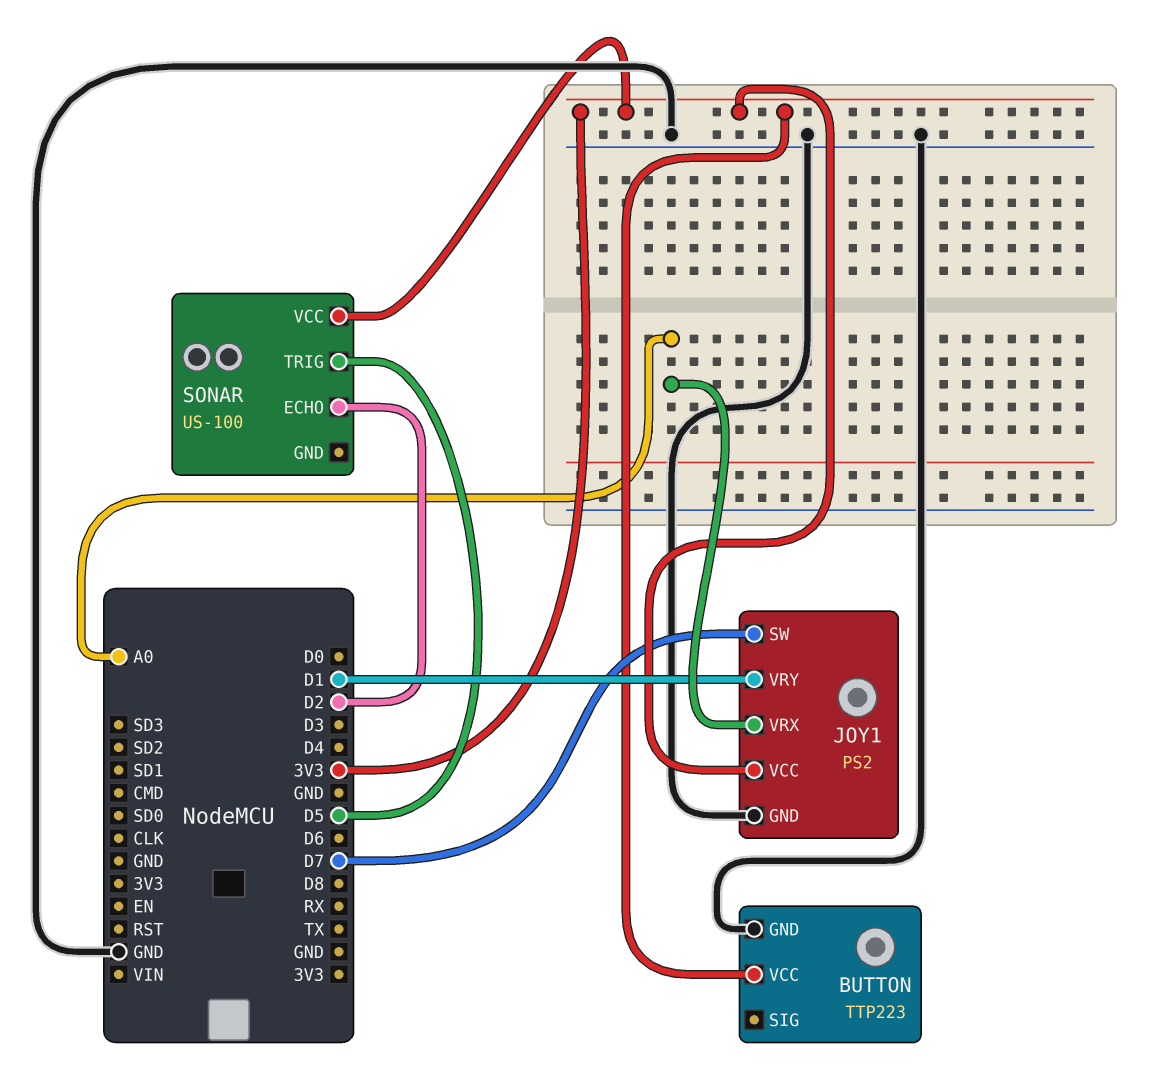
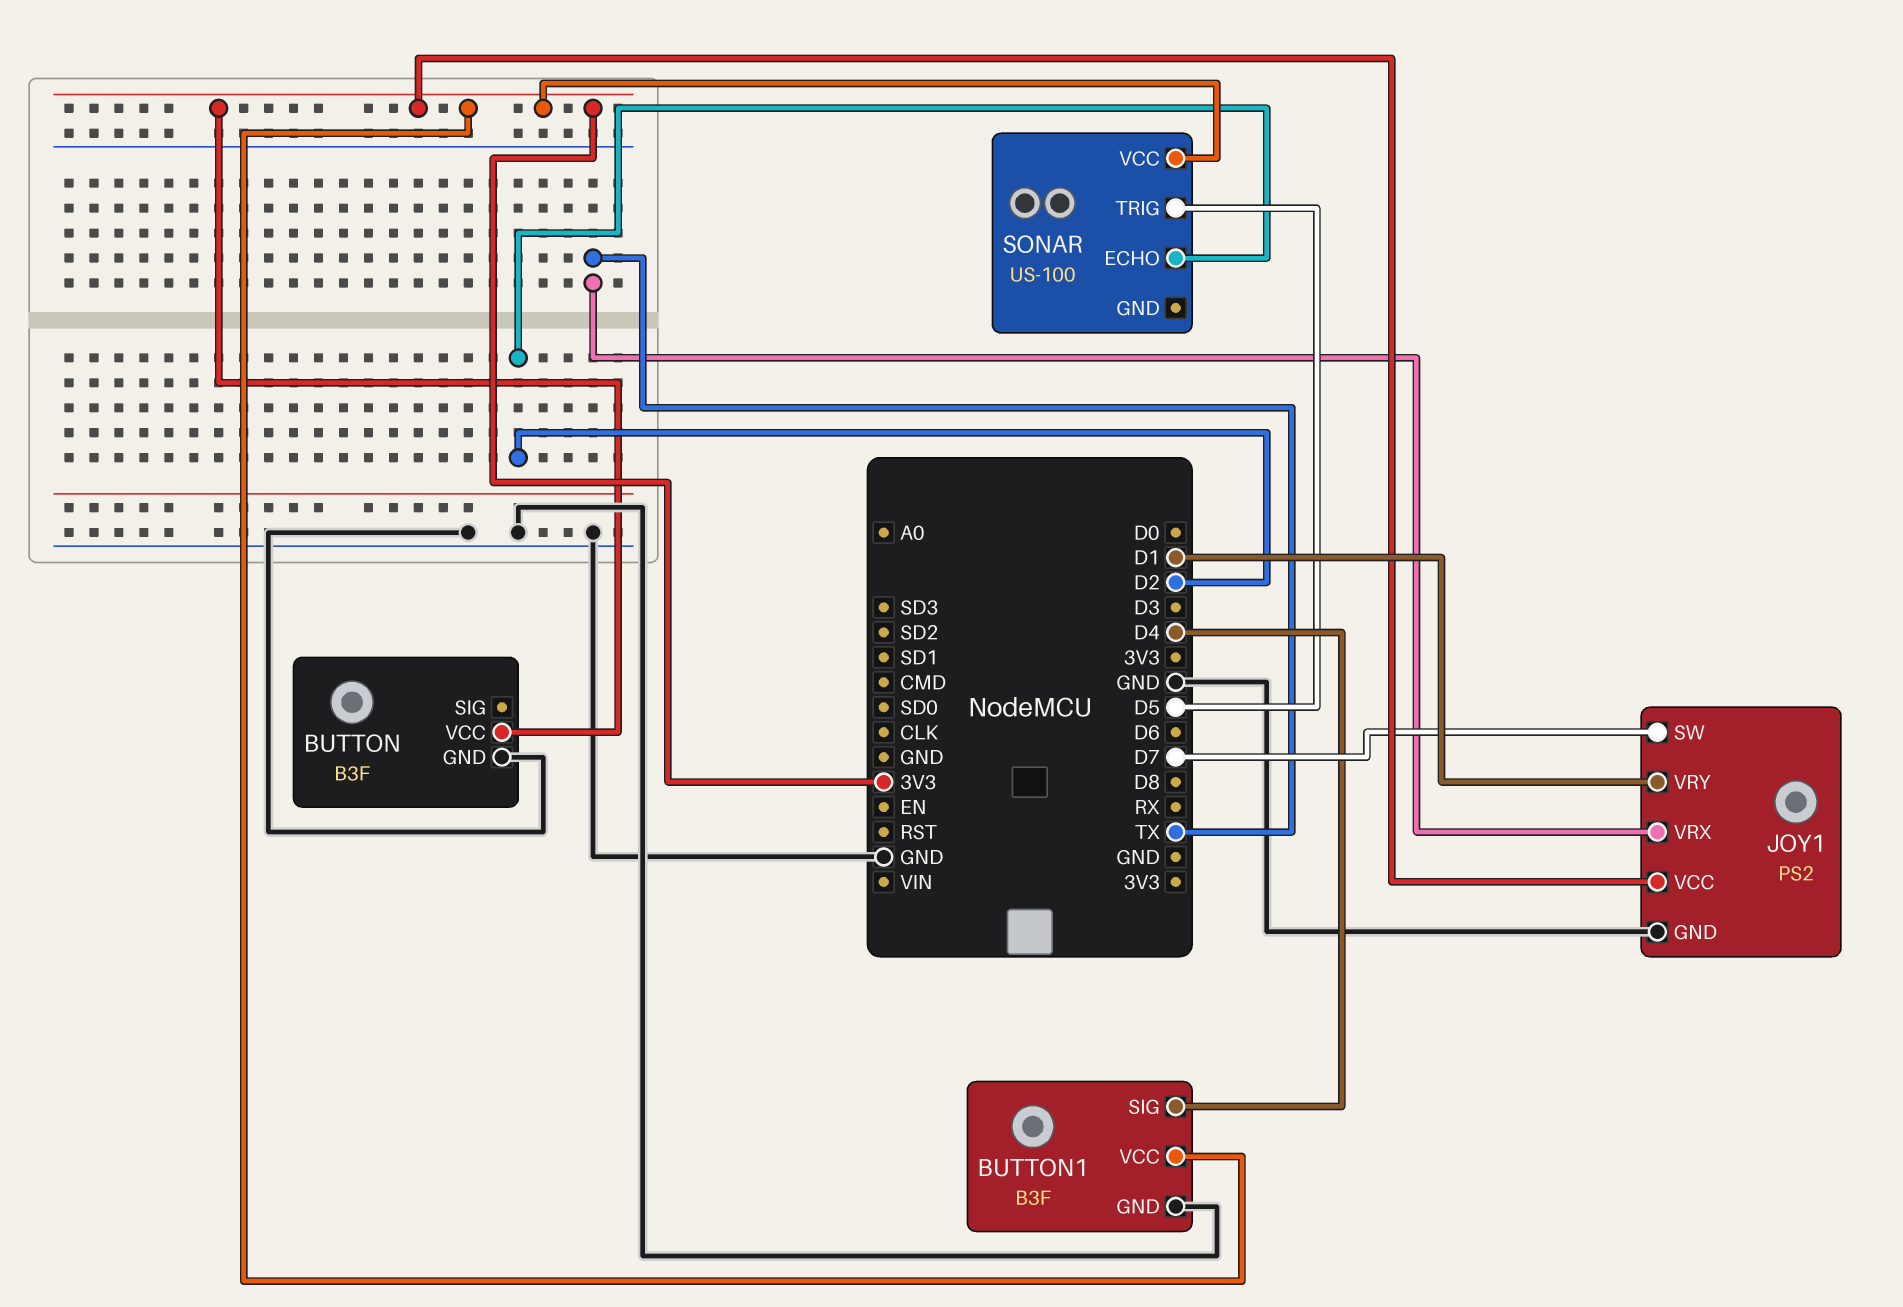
BUTTON: TTP223 -> B3F
BUTTON1: none -> B3F
BUTTON1 pin GND: none -> GND
BUTTON1 pin SIG: none -> D4
BUTTON1 pin VCC: none -> 3V3
JOY1 pin VRX: A0 -> TX

